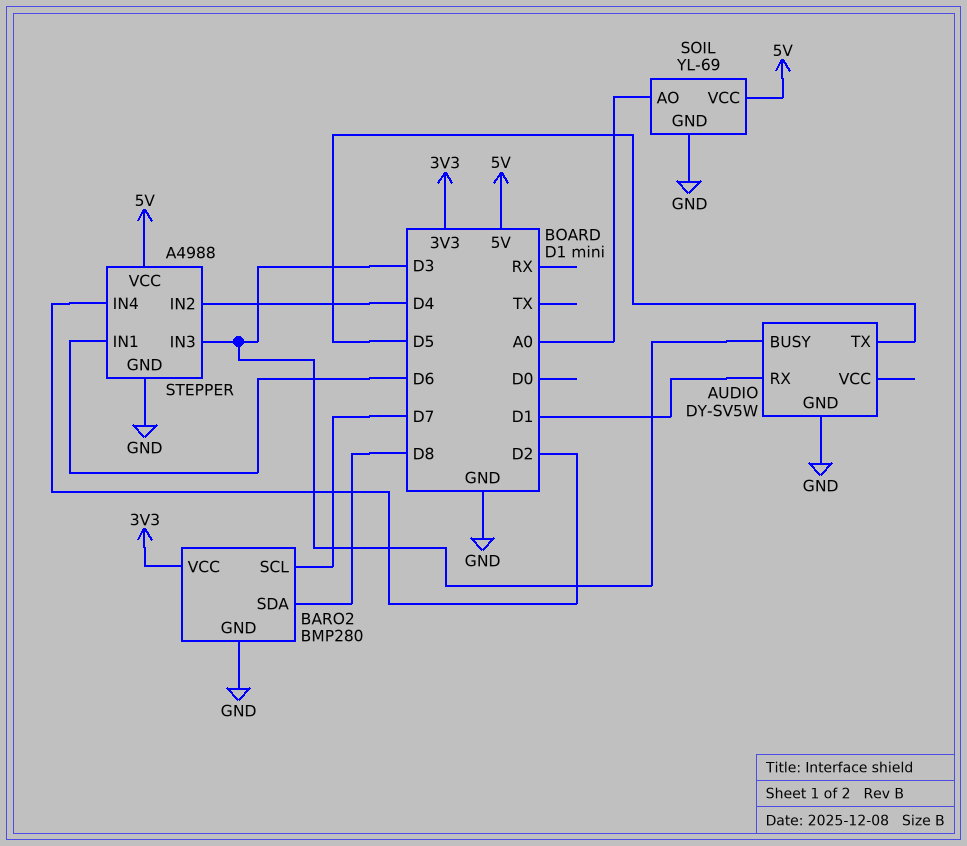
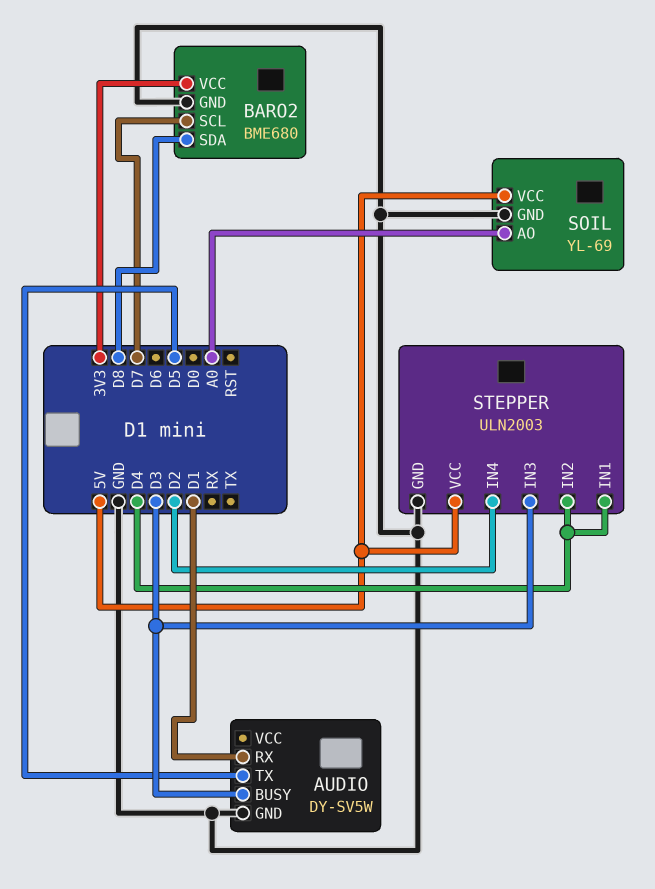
BARO2: BMP280 -> BME680
STEPPER: A4988 -> ULN2003
STEPPER pin IN1: D6 -> D4

